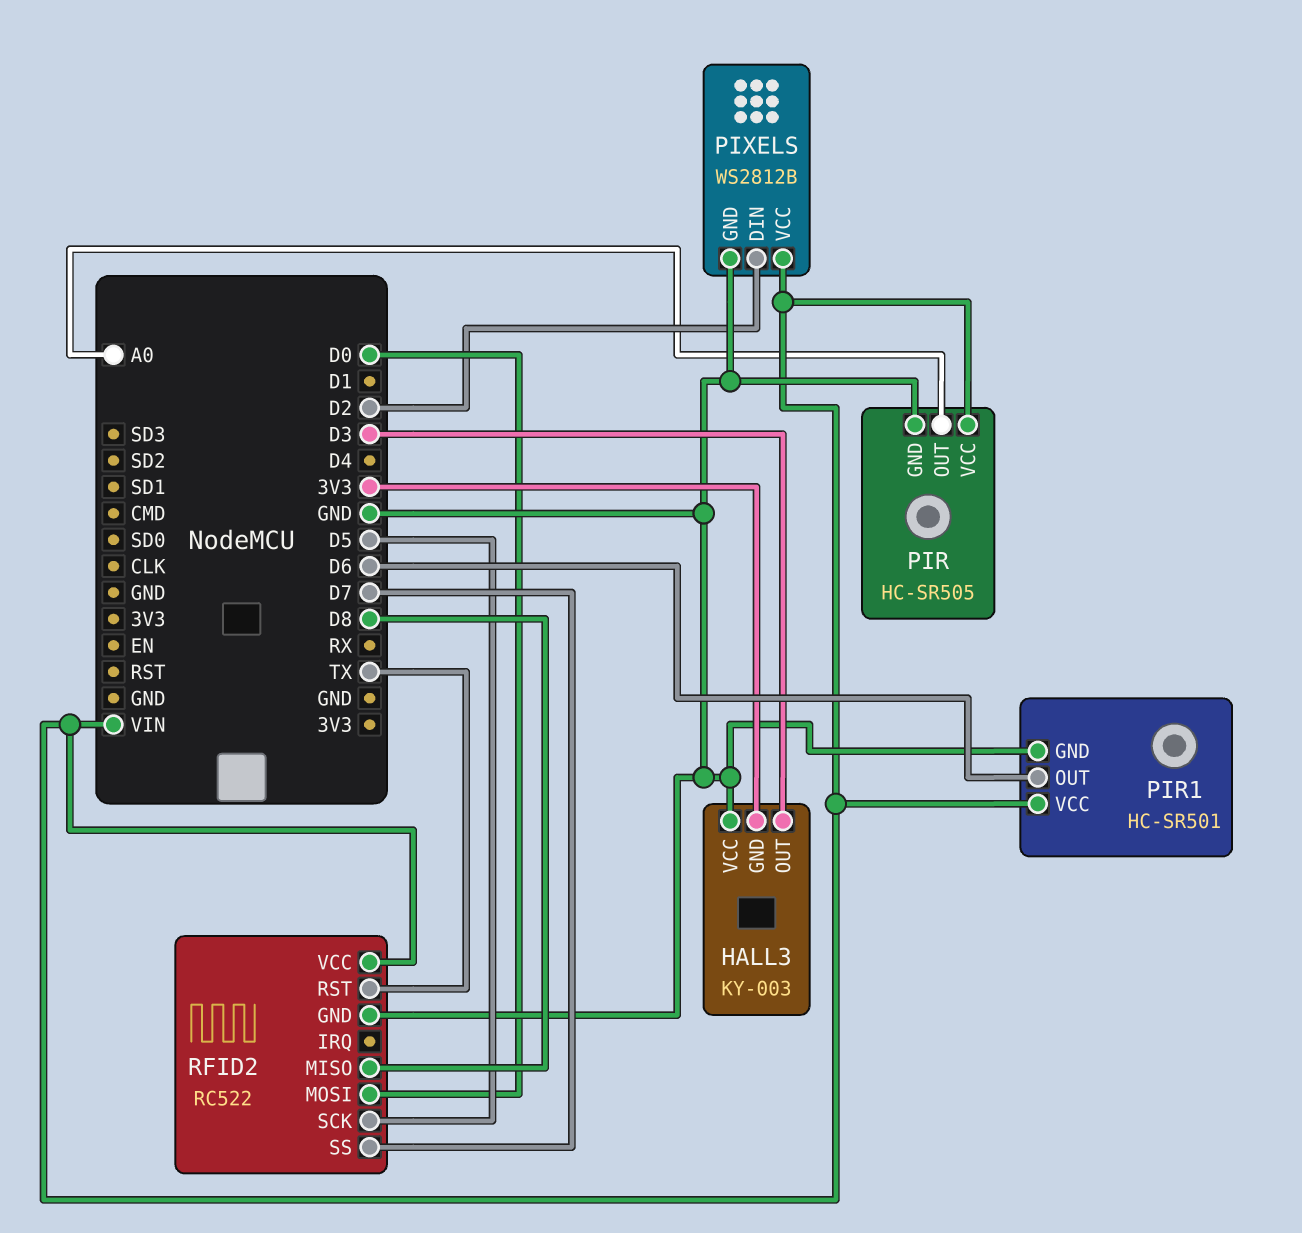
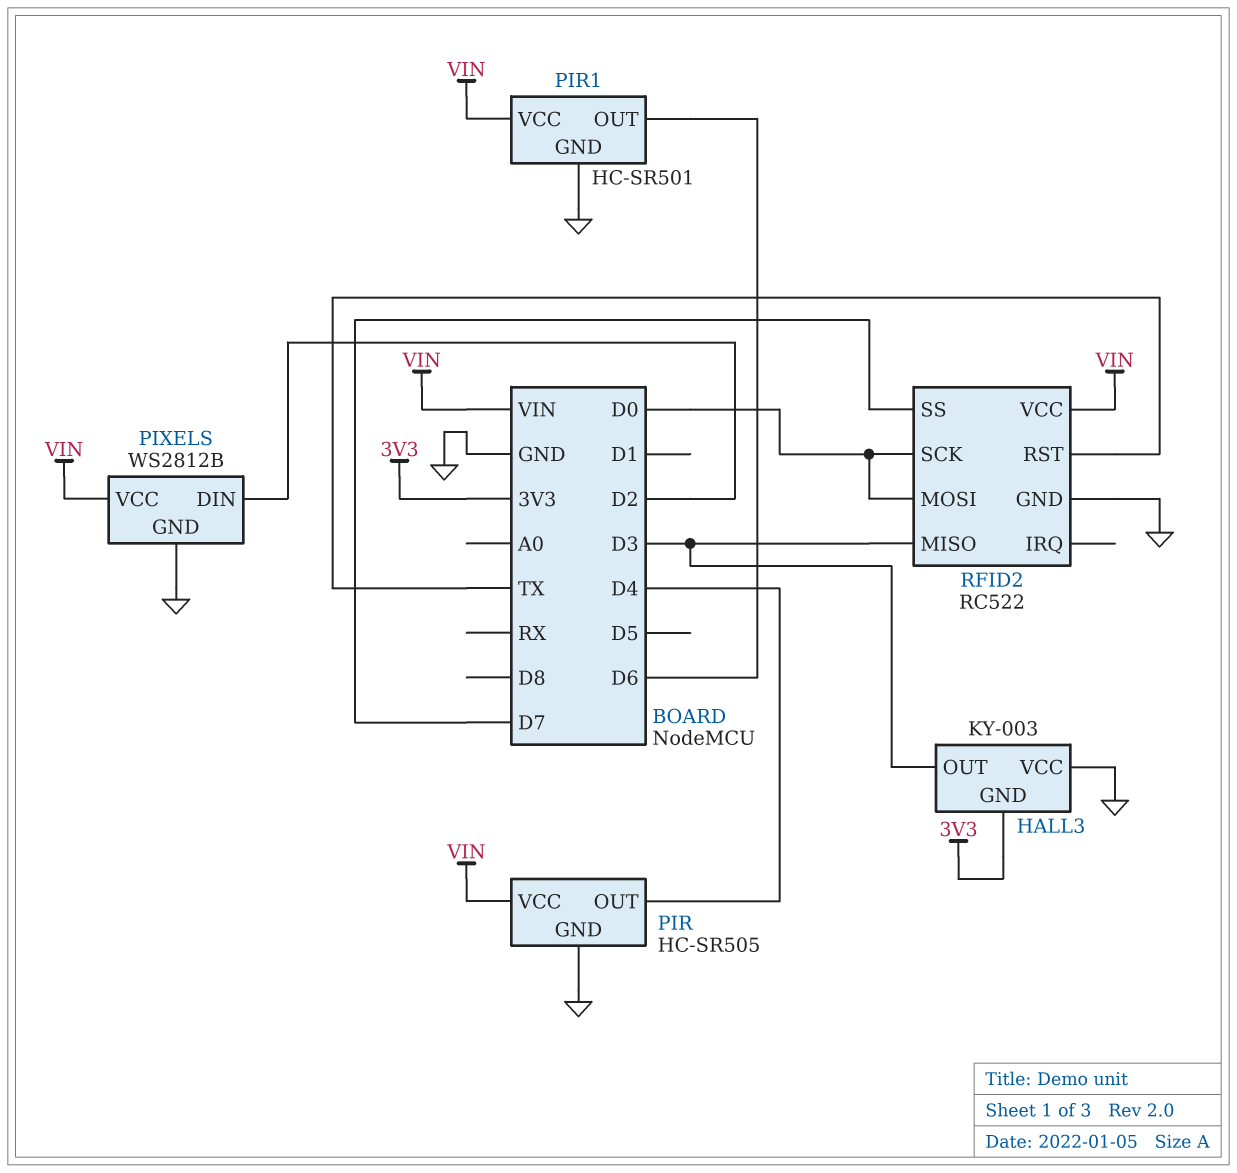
PIR pin OUT: A0 -> D4
RFID2 pin MISO: D8 -> D3
RFID2 pin SCK: D5 -> D0

